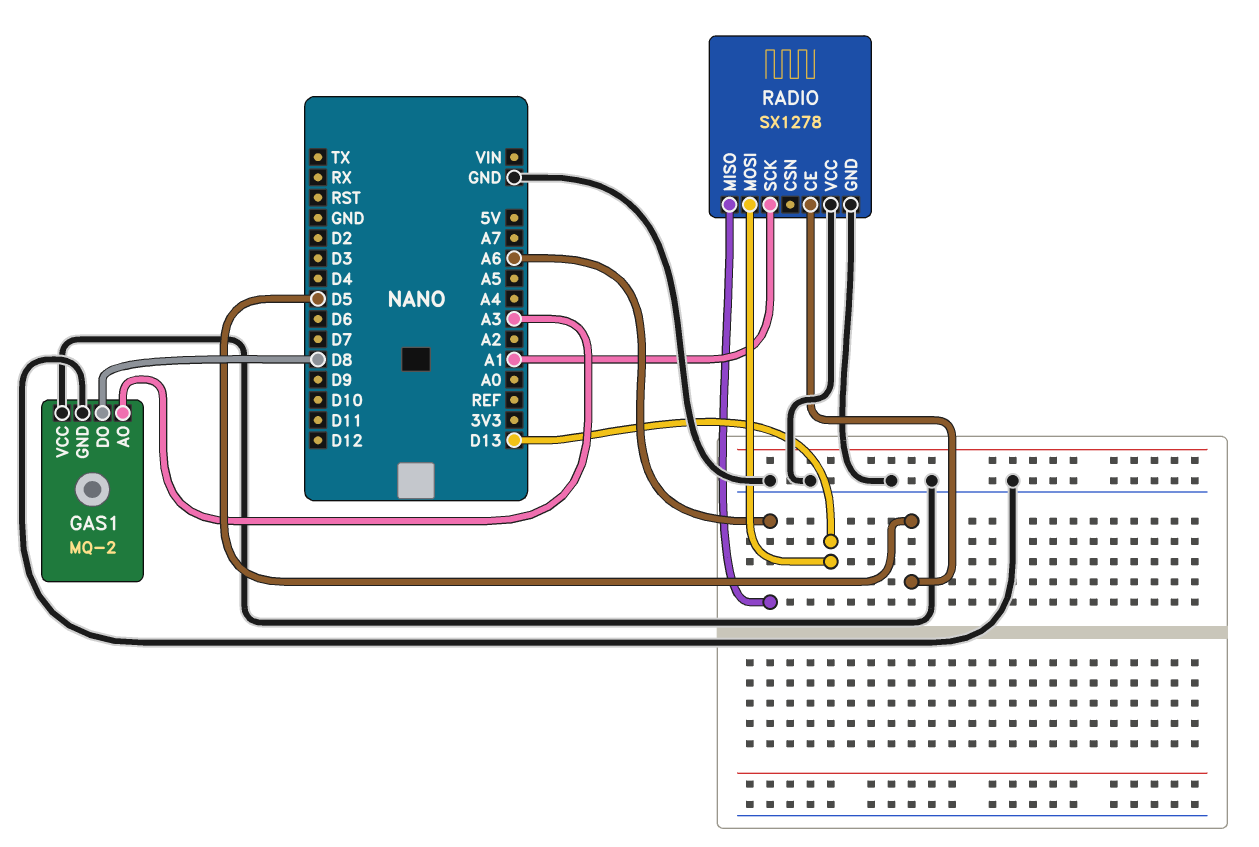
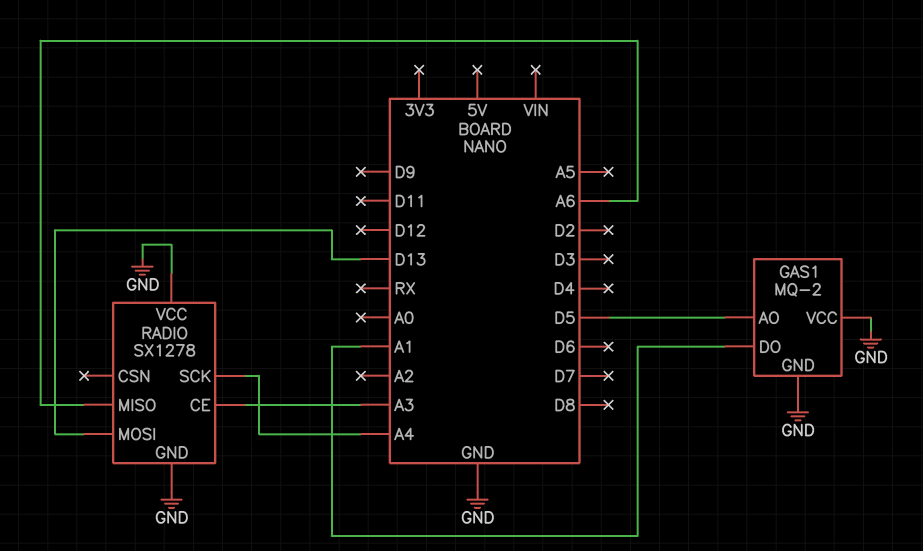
GAS1 pin AO: A3 -> D5
GAS1 pin DO: D8 -> A1
RADIO pin CE: D5 -> A3
RADIO pin SCK: A1 -> A4

